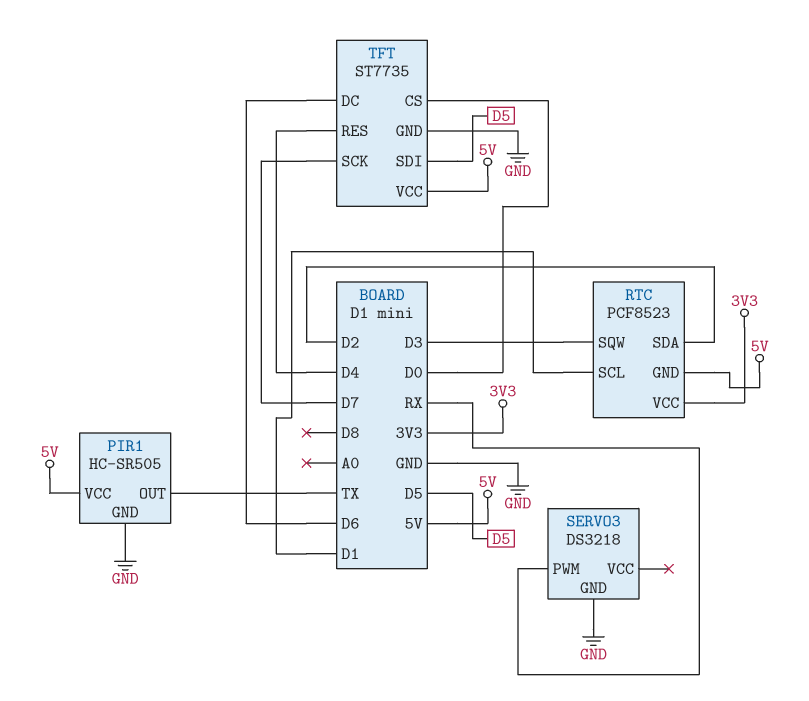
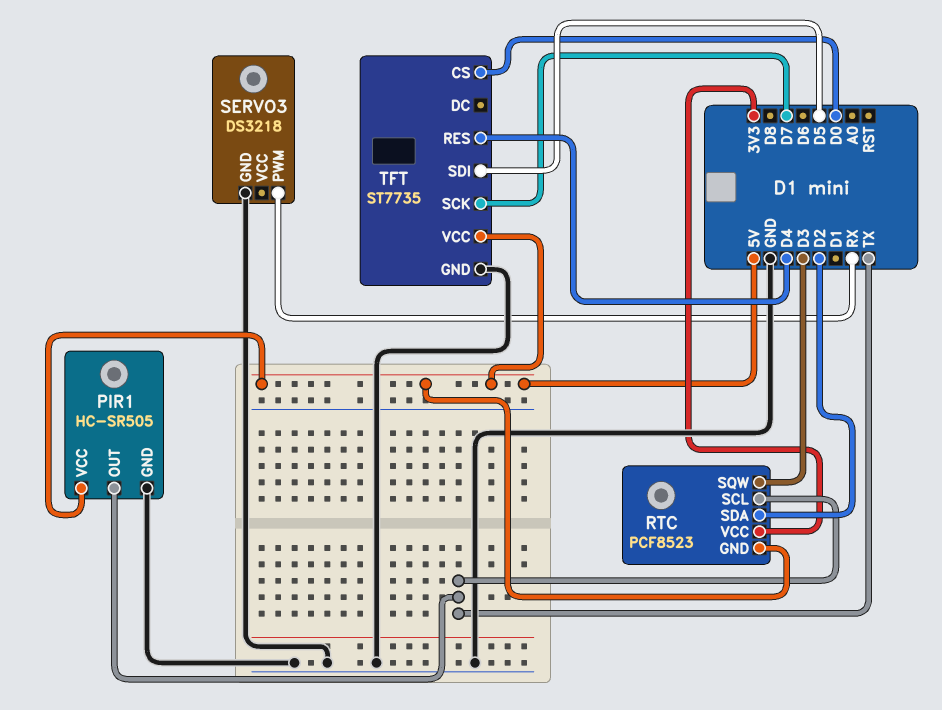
RTC pin SCL: D1 -> TX
TFT pin DC: D6 -> none

